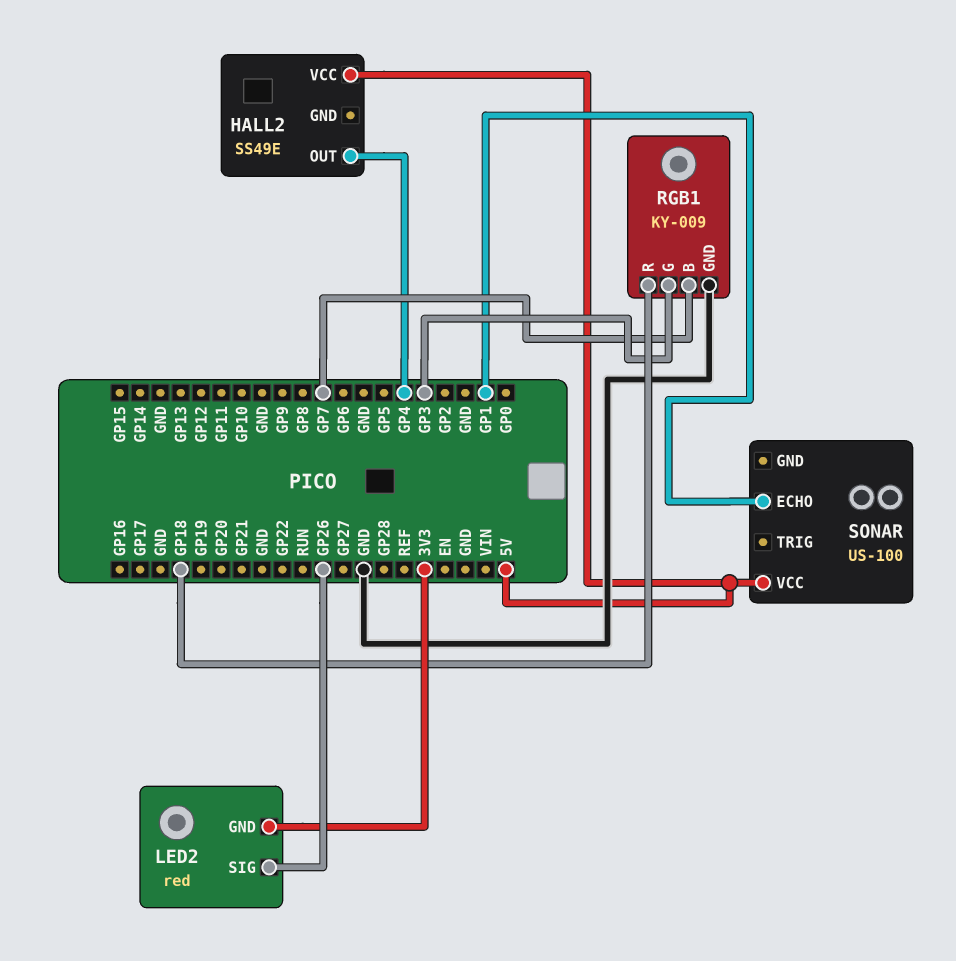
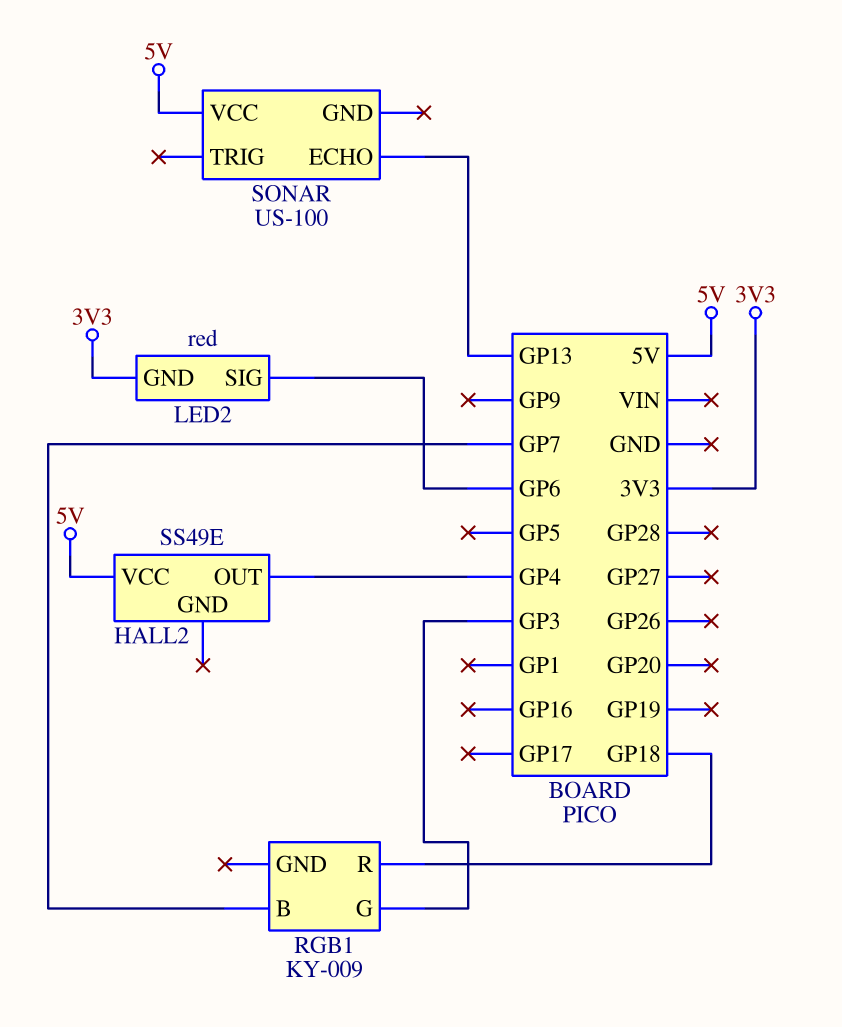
LED2 pin SIG: GP26 -> GP6
RGB1 pin GND: GND -> none
SONAR pin ECHO: GP1 -> GP13

